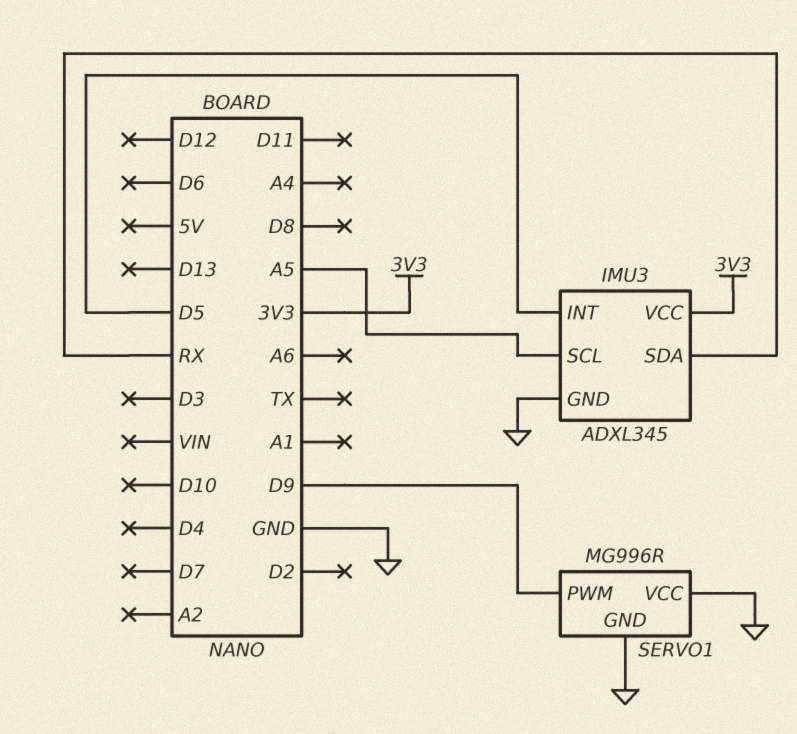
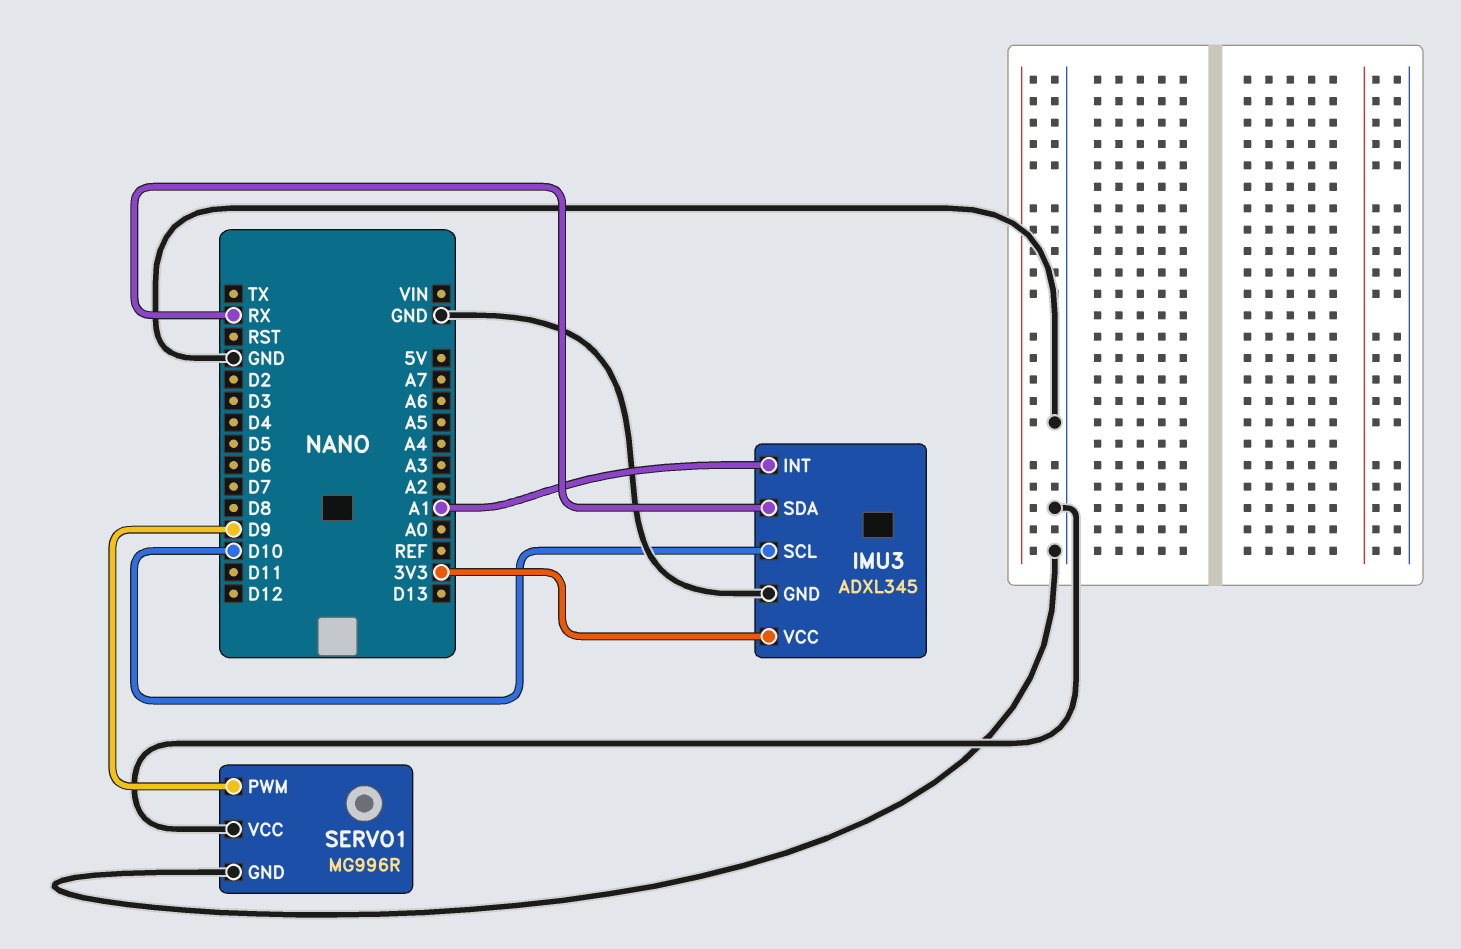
IMU3 pin INT: D5 -> A1
IMU3 pin SCL: A5 -> D10

